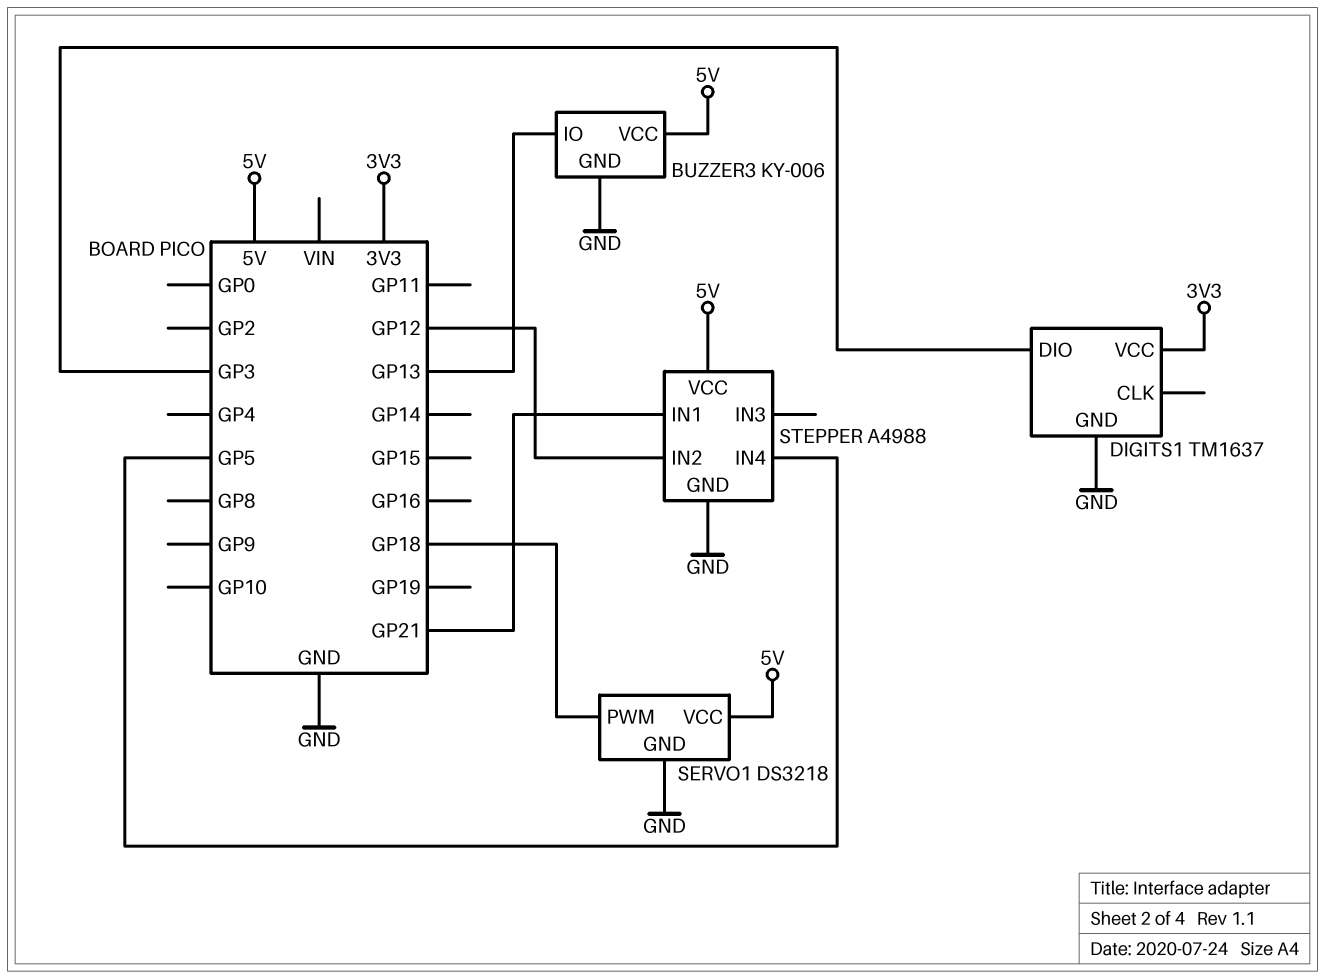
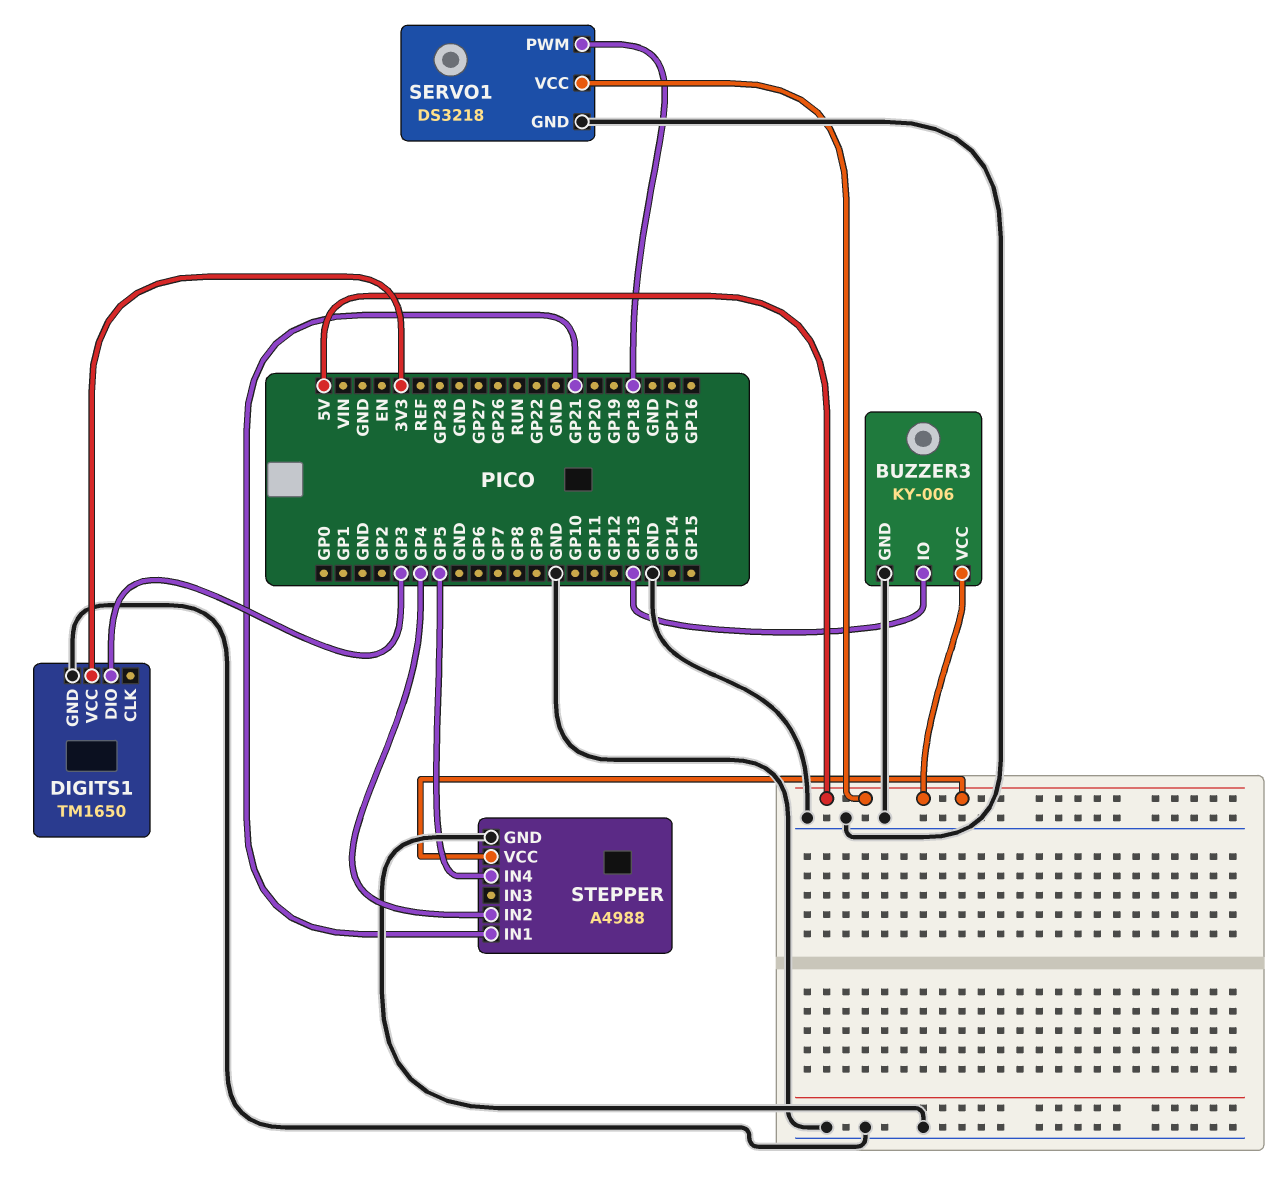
DIGITS1: TM1637 -> TM1650
STEPPER pin IN2: GP12 -> GP4

